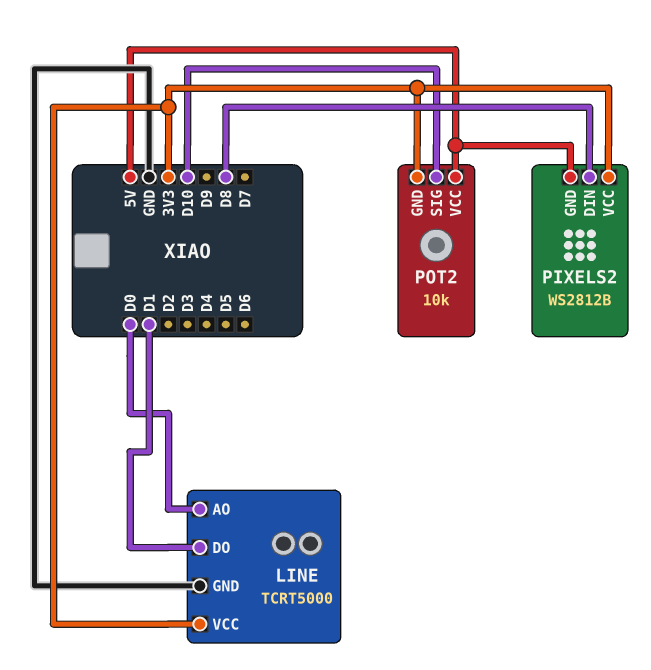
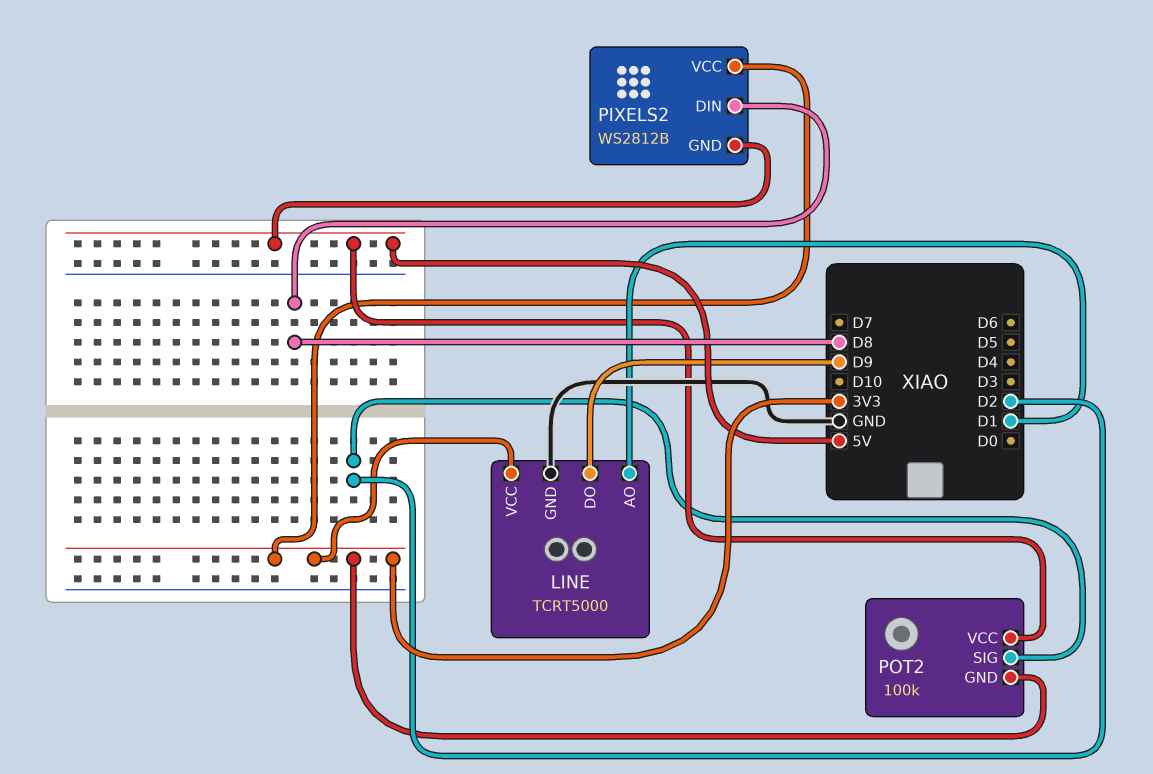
LINE pin AO: D0 -> D1
LINE pin DO: D1 -> D9
POT2: 10k -> 100k
POT2 pin SIG: D10 -> D2

